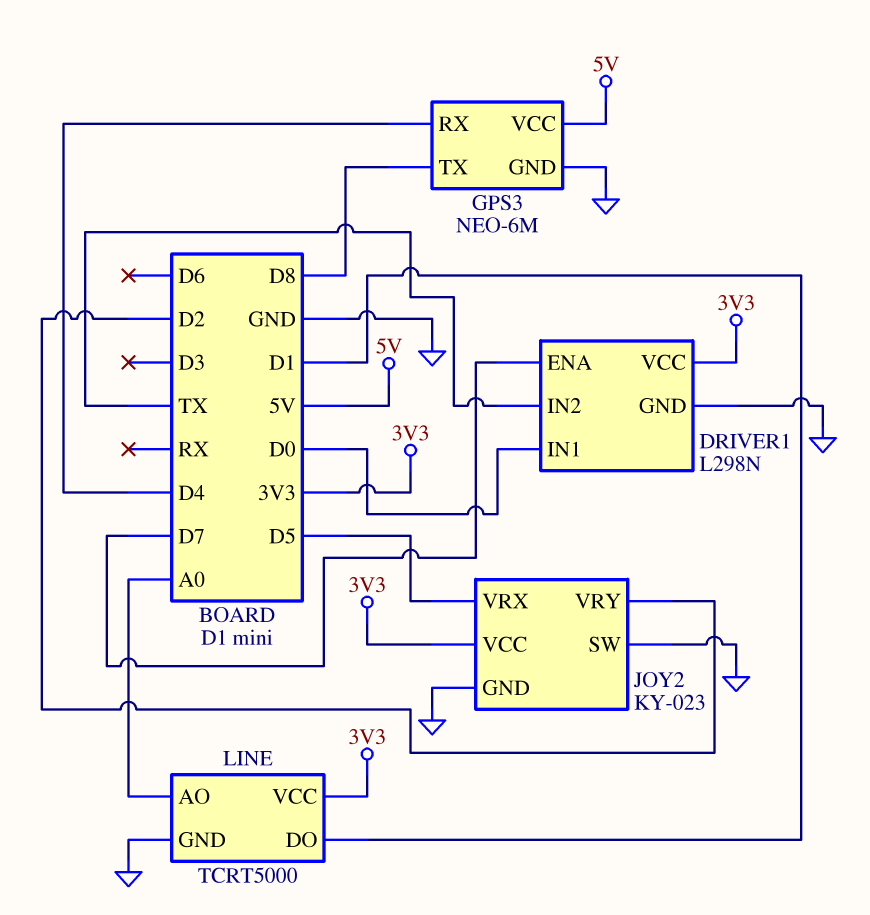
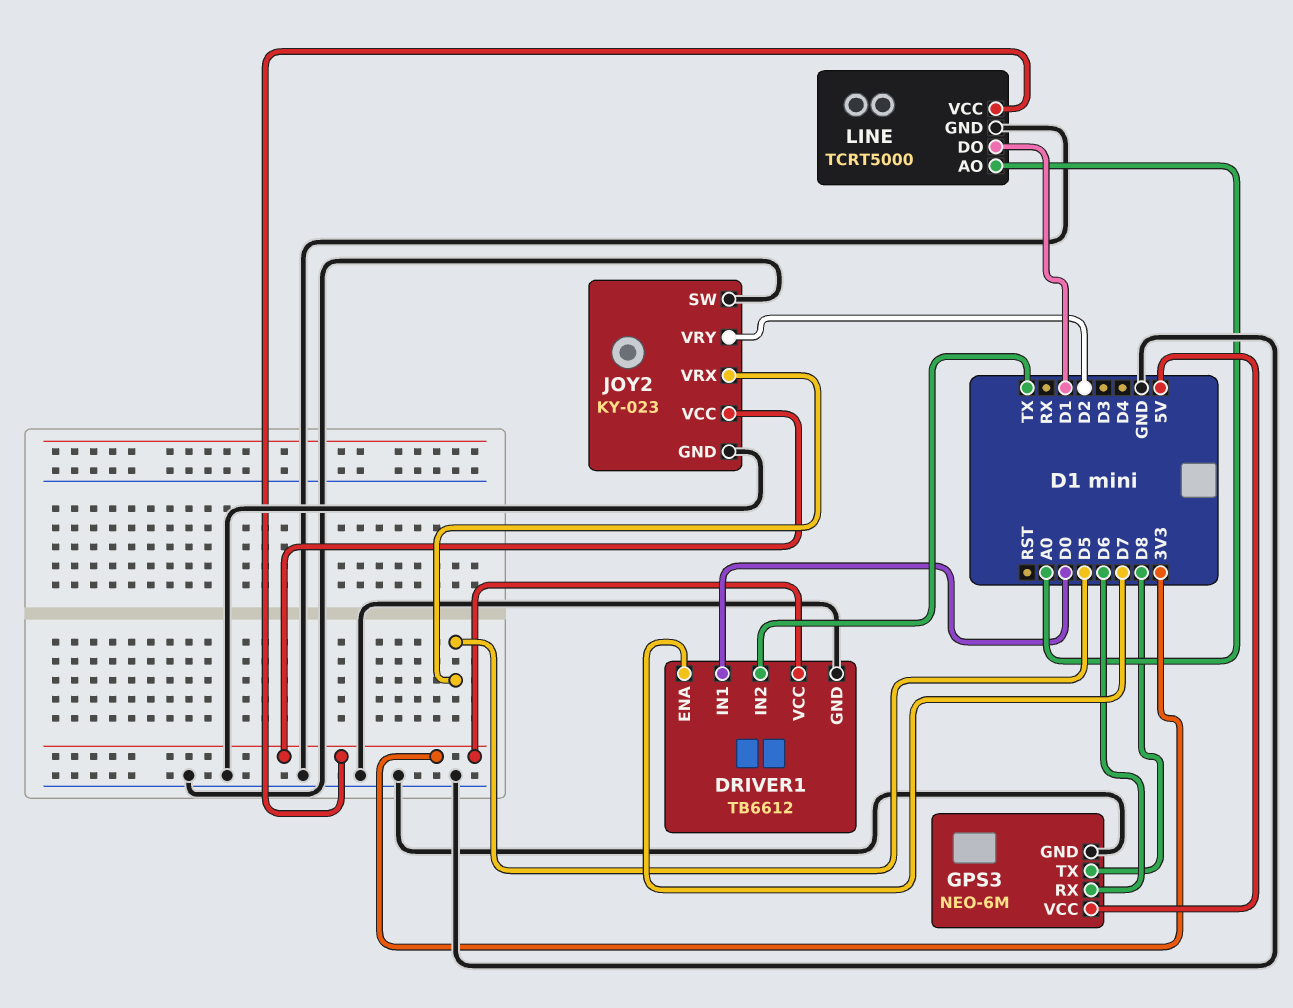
DRIVER1: L298N -> TB6612
GPS3 pin RX: D4 -> D6

